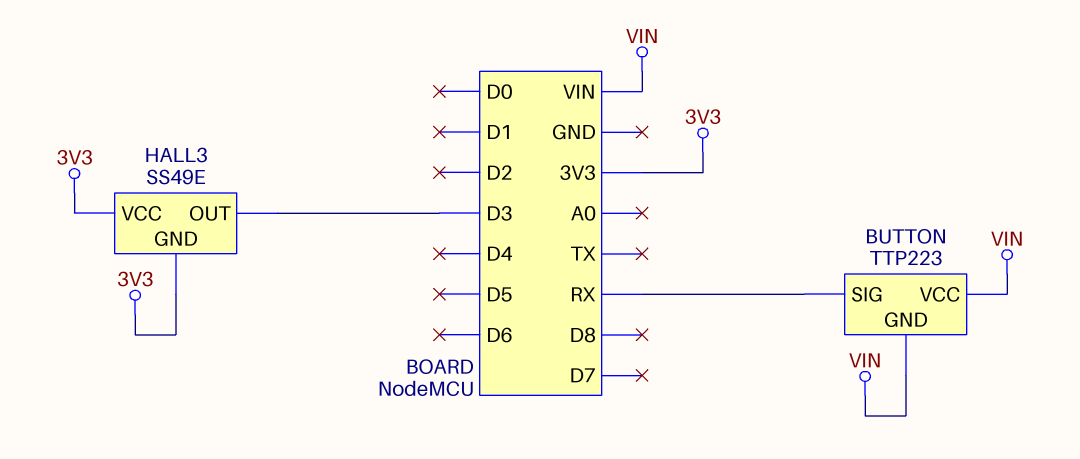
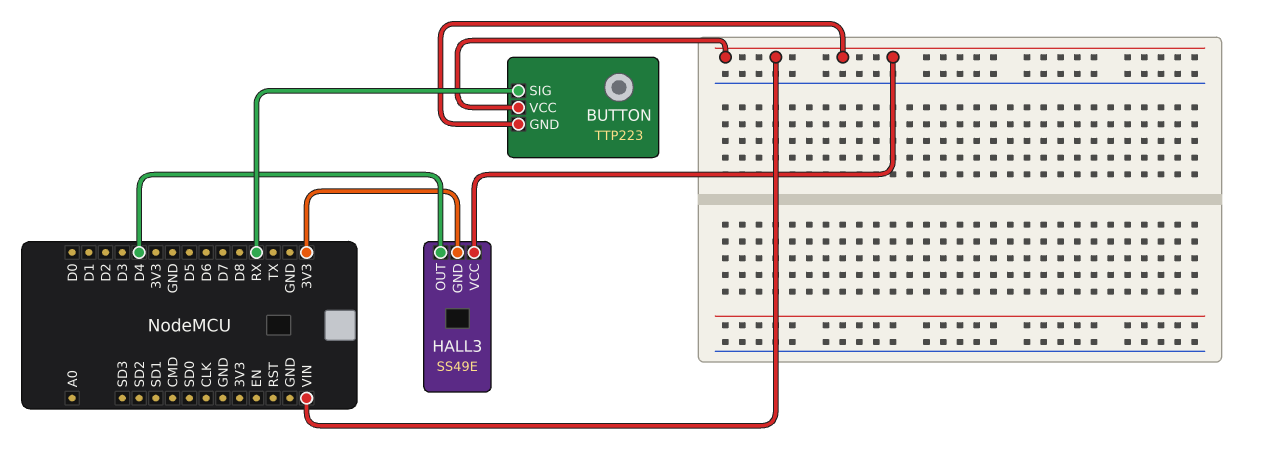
HALL3 pin OUT: D3 -> D4
HALL3 pin VCC: 3V3 -> VIN

